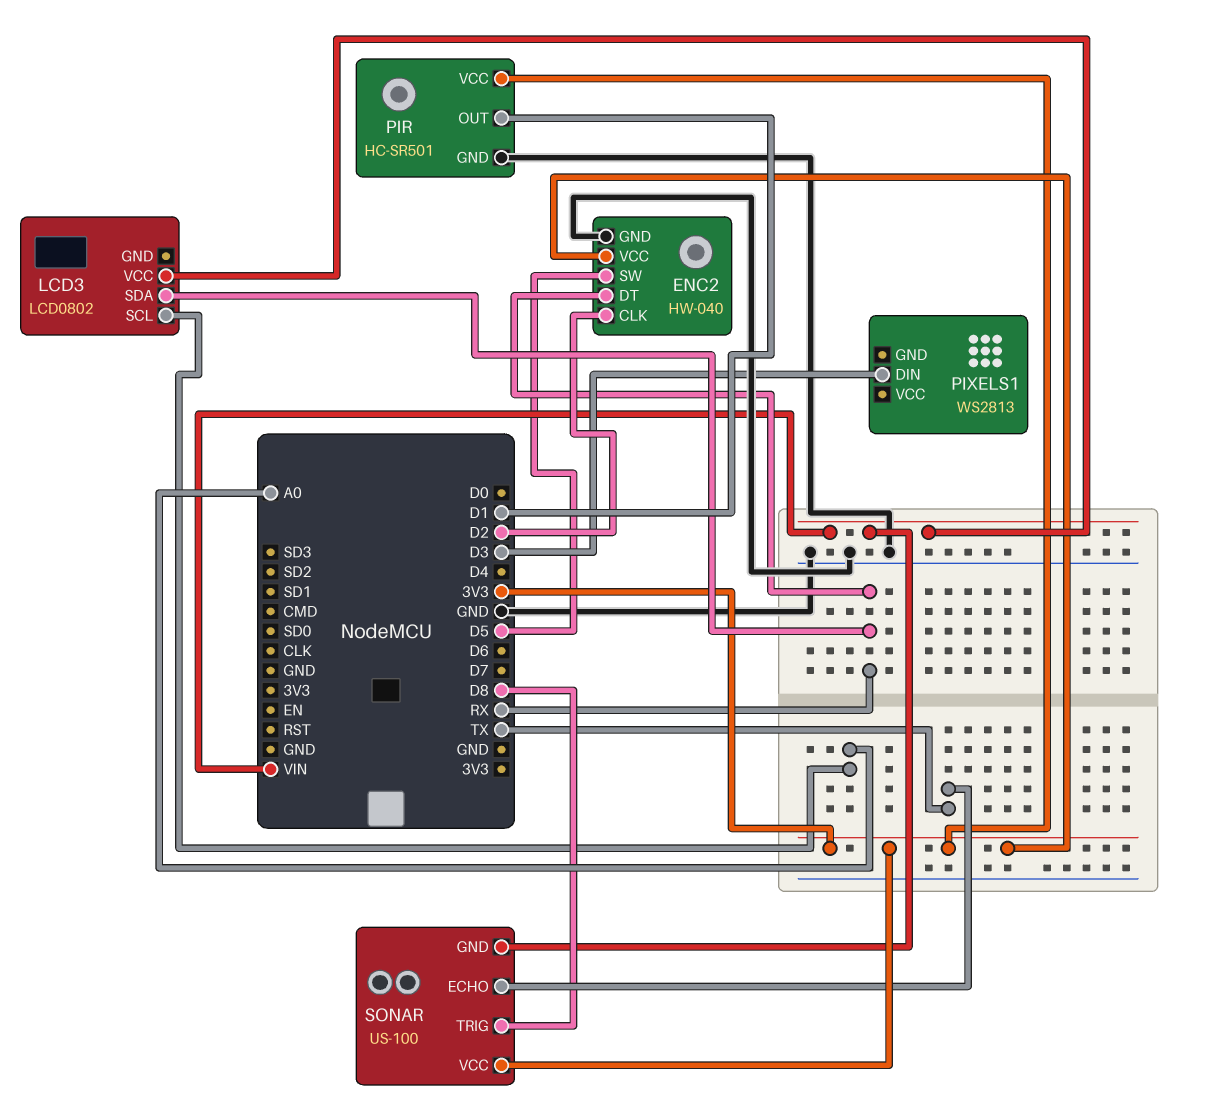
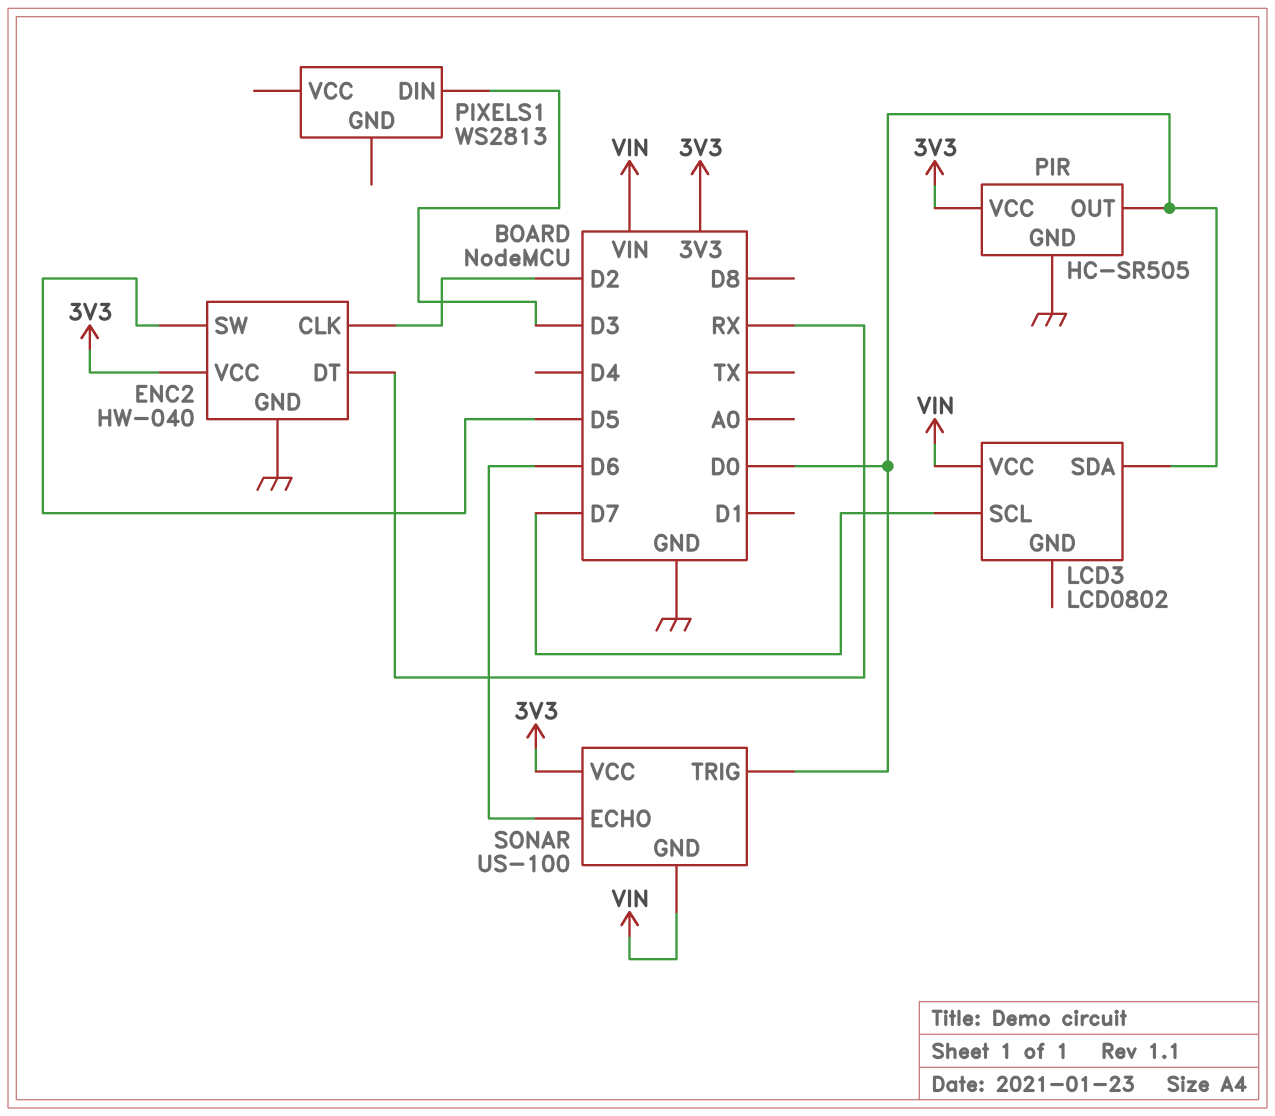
LCD3 pin SCL: A0 -> D7
LCD3 pin SDA: RX -> D0
PIR: HC-SR501 -> HC-SR505
PIR pin OUT: D1 -> D0
SONAR pin ECHO: TX -> D6
SONAR pin TRIG: D8 -> D0

